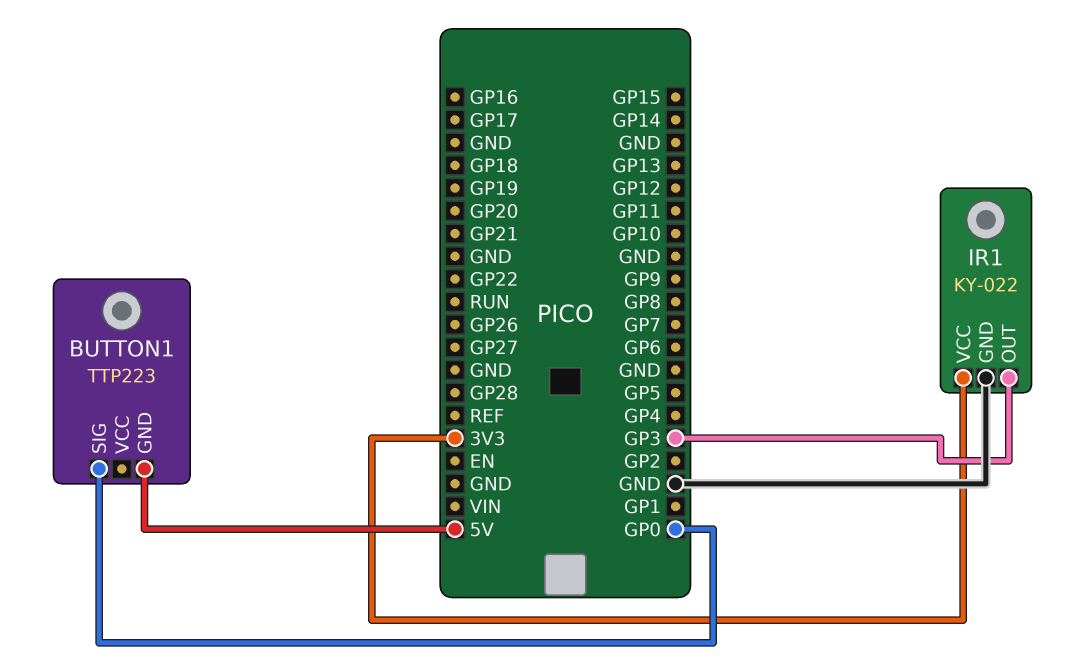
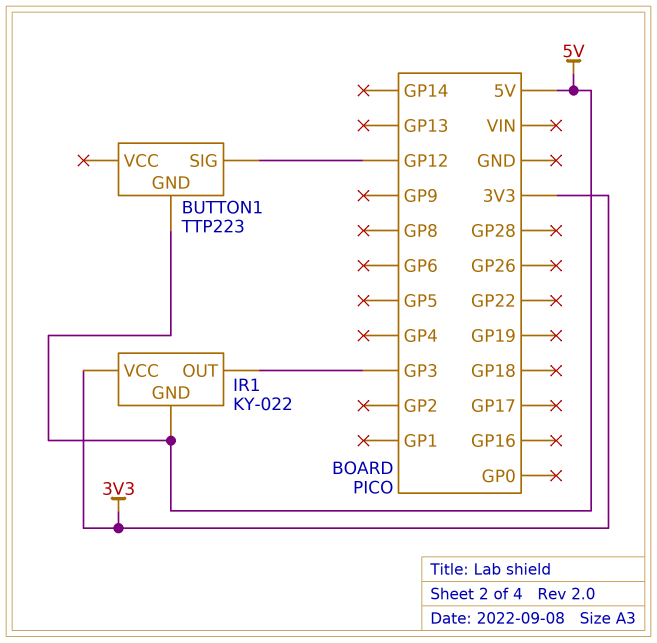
BUTTON1 pin SIG: GP0 -> GP12
IR1 pin GND: GND -> 5V

